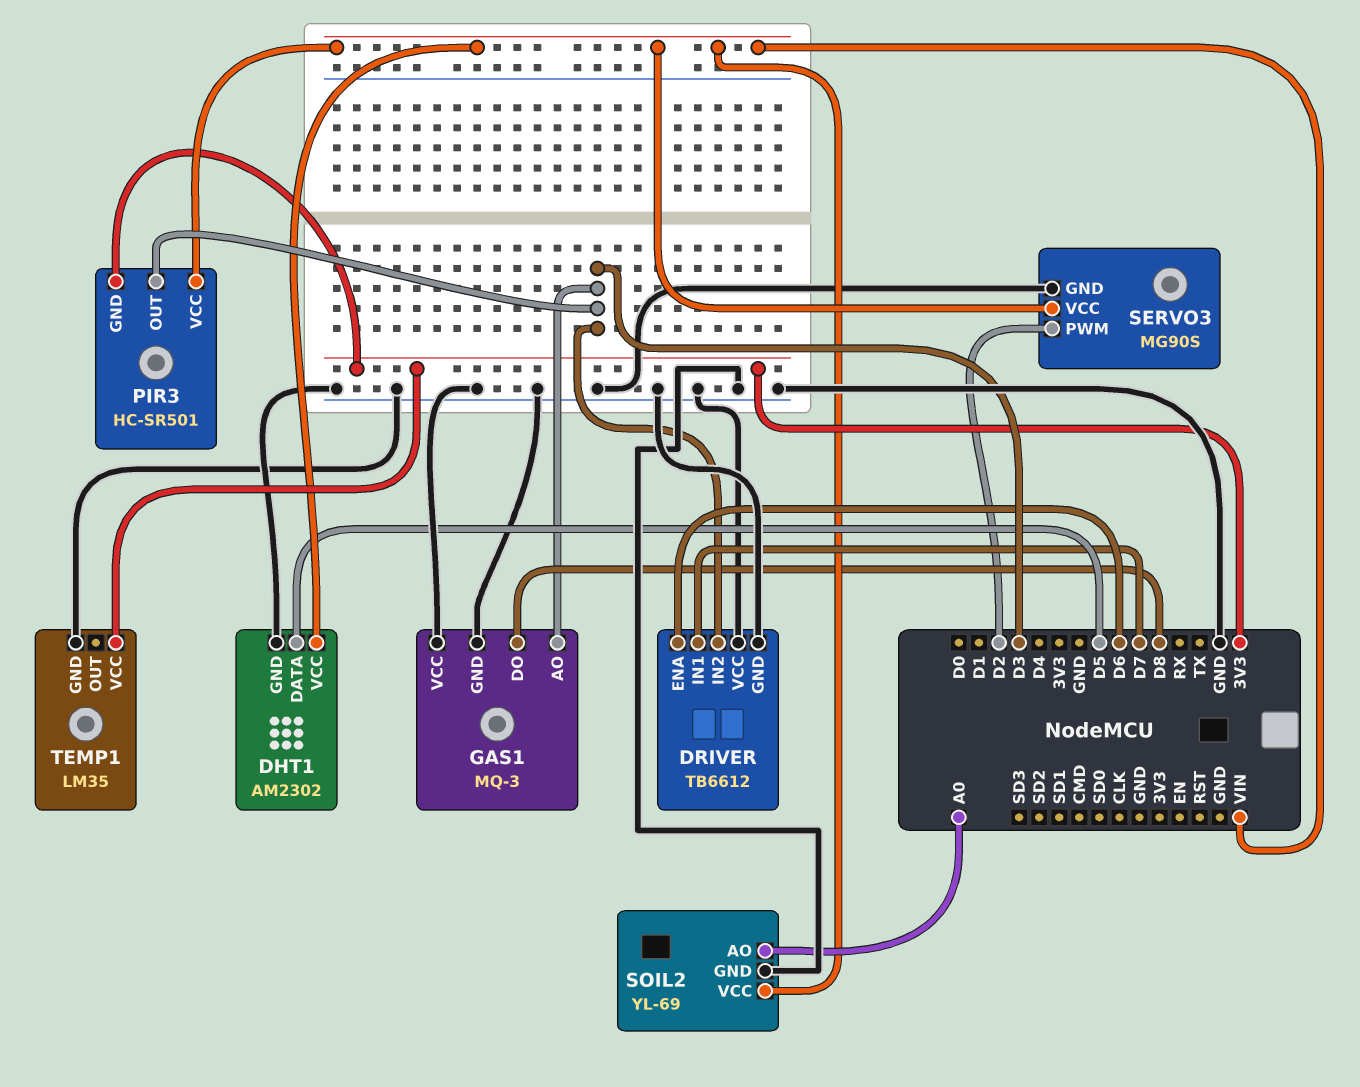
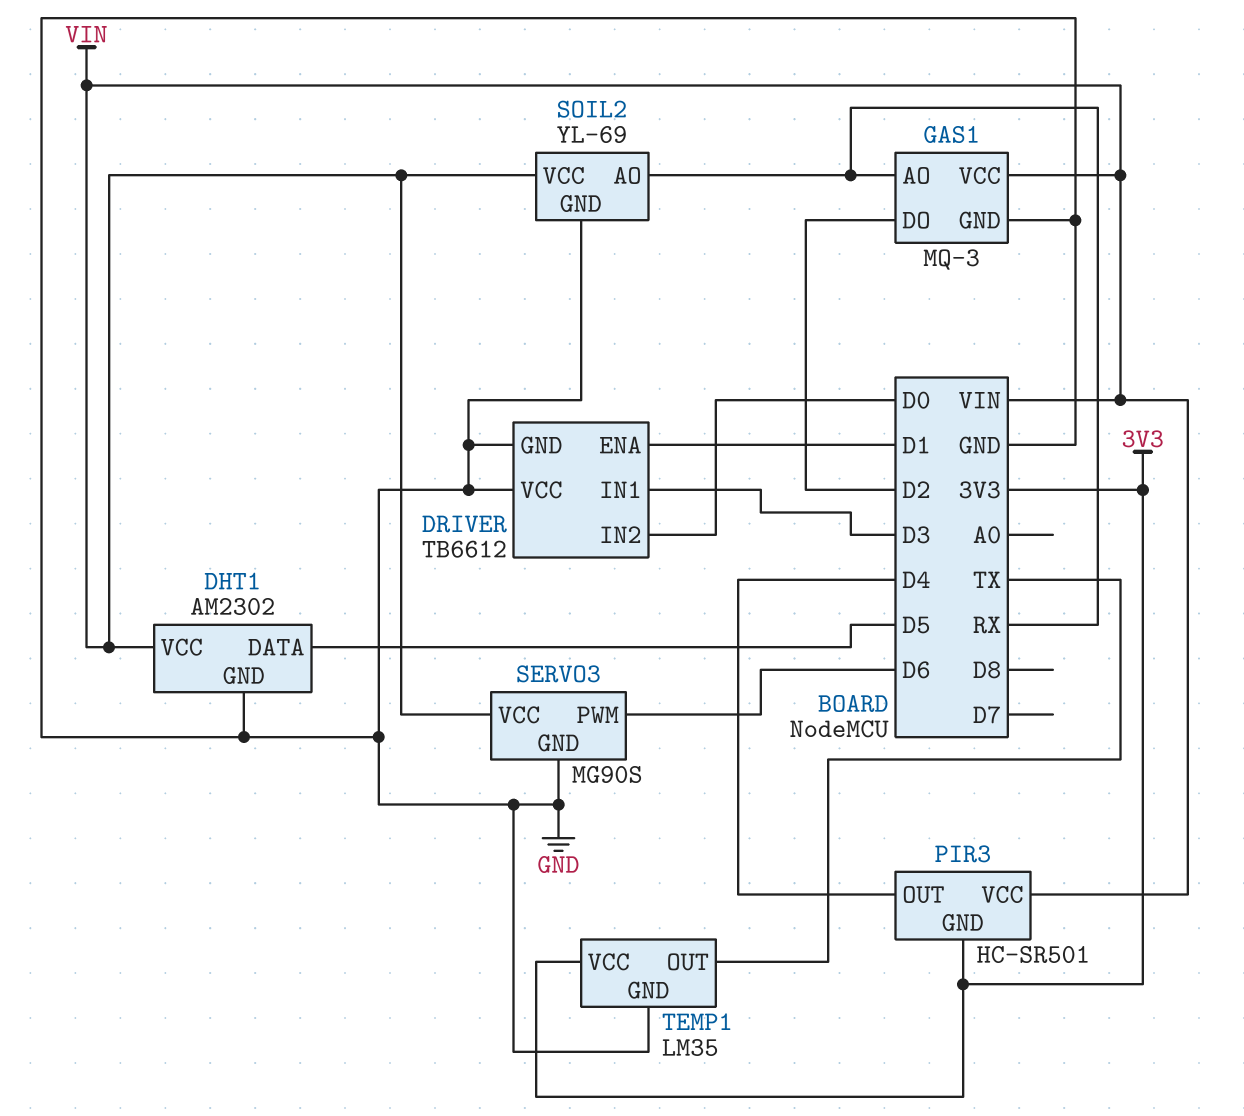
DRIVER pin ENA: D6 -> D1
DRIVER pin IN1: D7 -> D3
DRIVER pin IN2: D3 -> D0
GAS1 pin AO: D3 -> RX
GAS1 pin DO: D8 -> D2
GAS1 pin VCC: GND -> VIN
PIR3 pin OUT: D3 -> D4
SERVO3 pin PWM: D2 -> D6
SOIL2 pin AO: A0 -> RX
TEMP1 pin OUT: none -> TX

